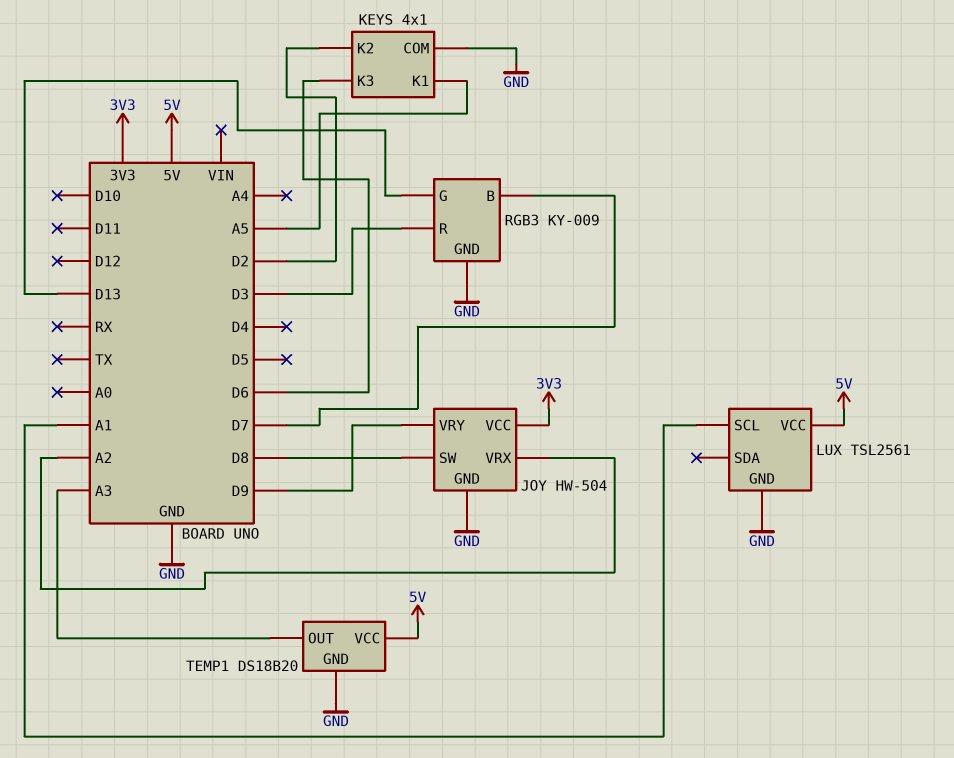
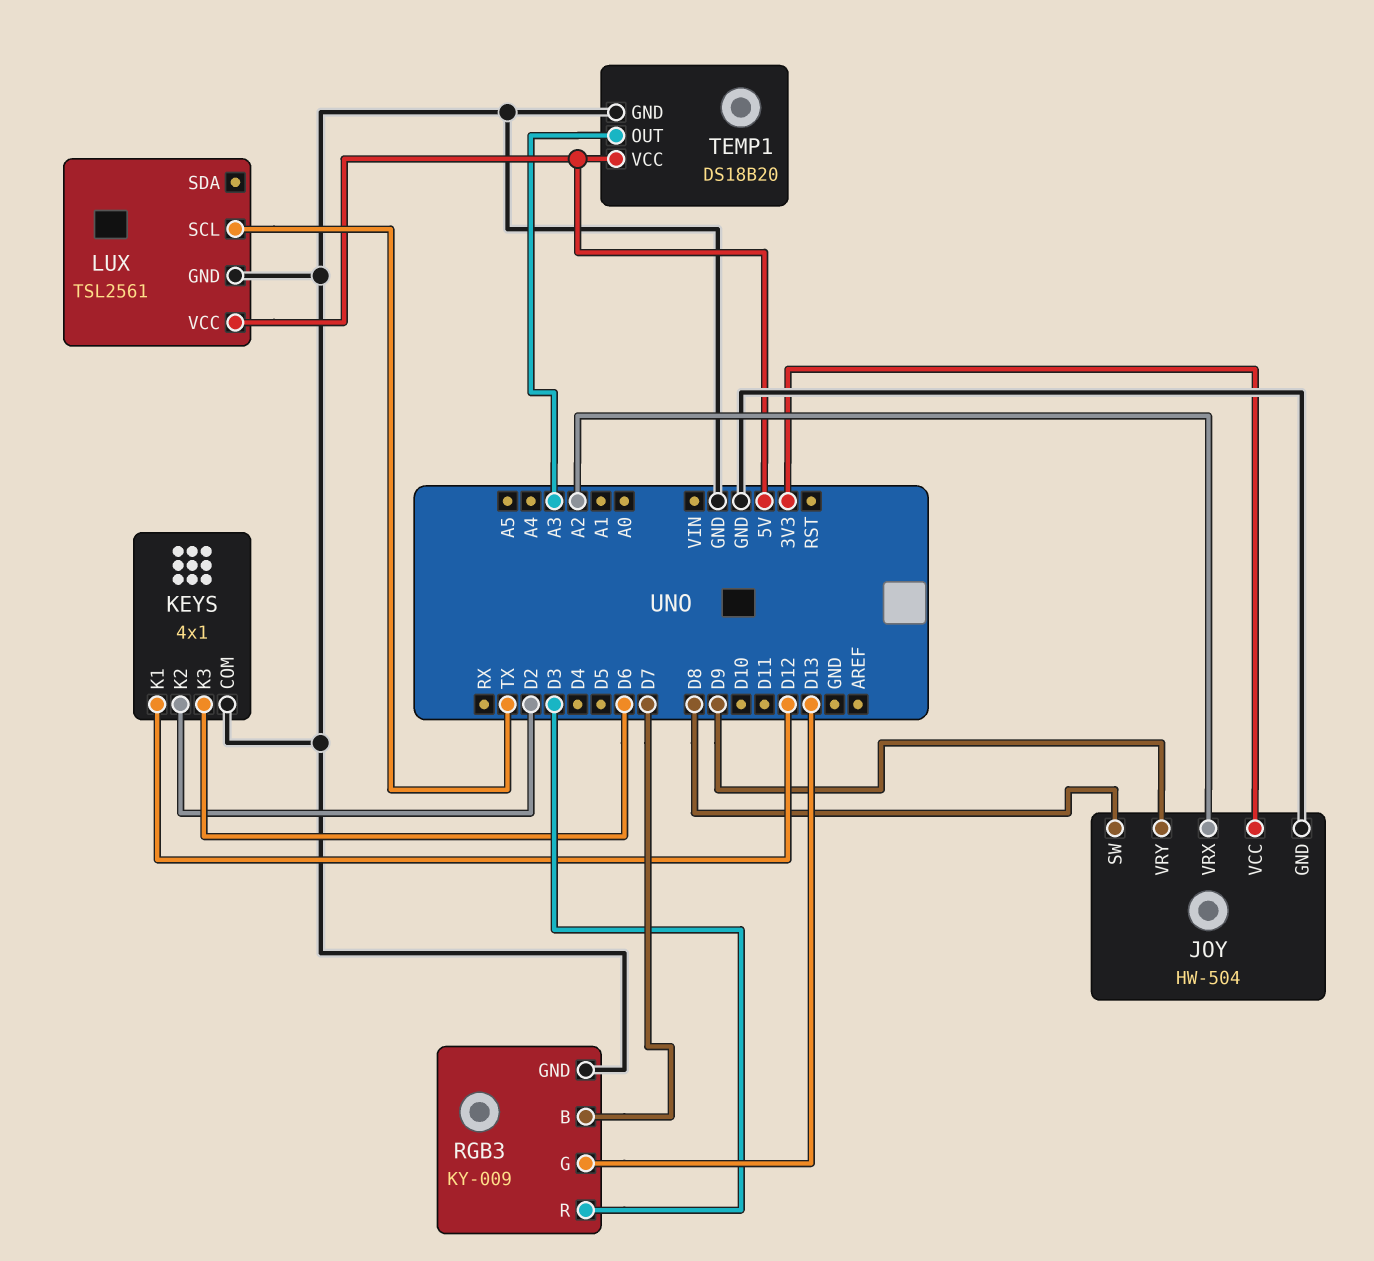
KEYS pin K1: A5 -> D12
LUX pin SCL: A1 -> TX

